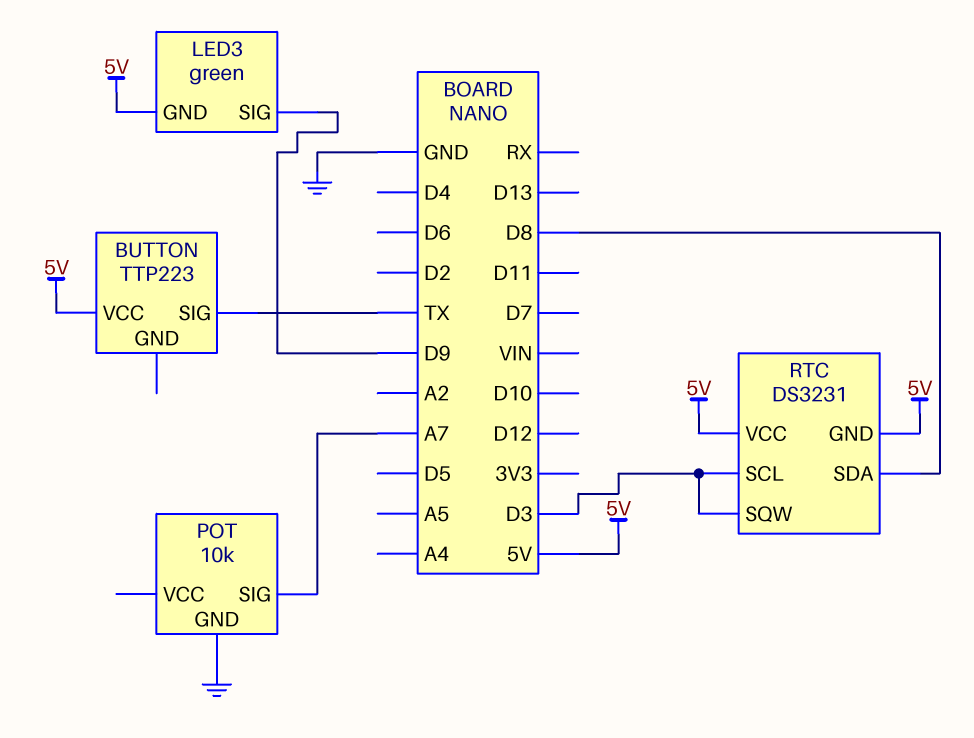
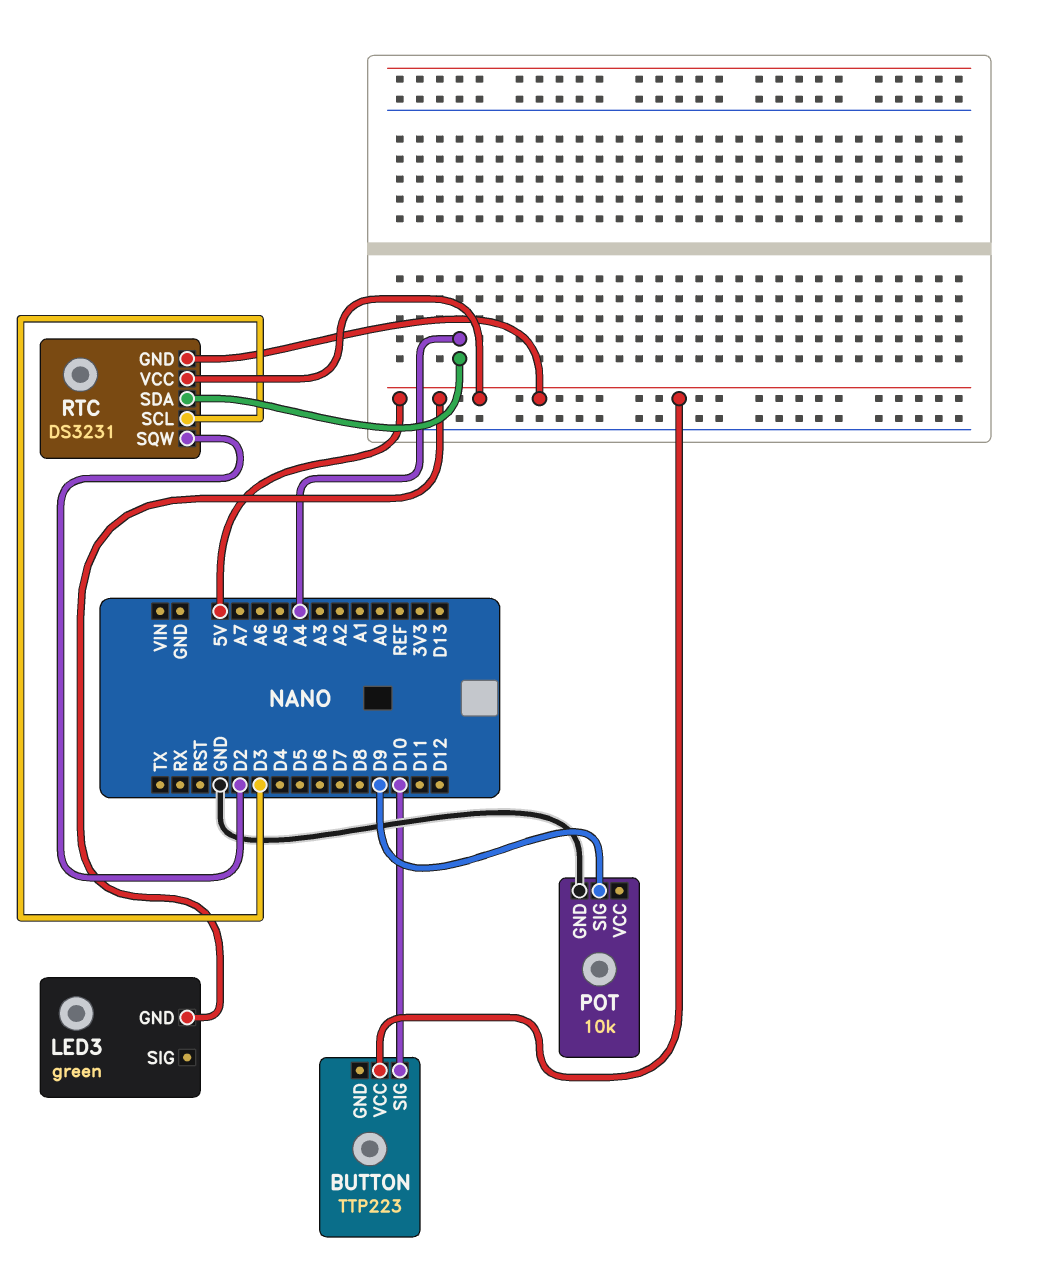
BUTTON pin SIG: TX -> D10
LED3 pin SIG: D9 -> none
POT pin SIG: A7 -> D9
RTC pin SDA: D8 -> A4
RTC pin SQW: D3 -> D2

